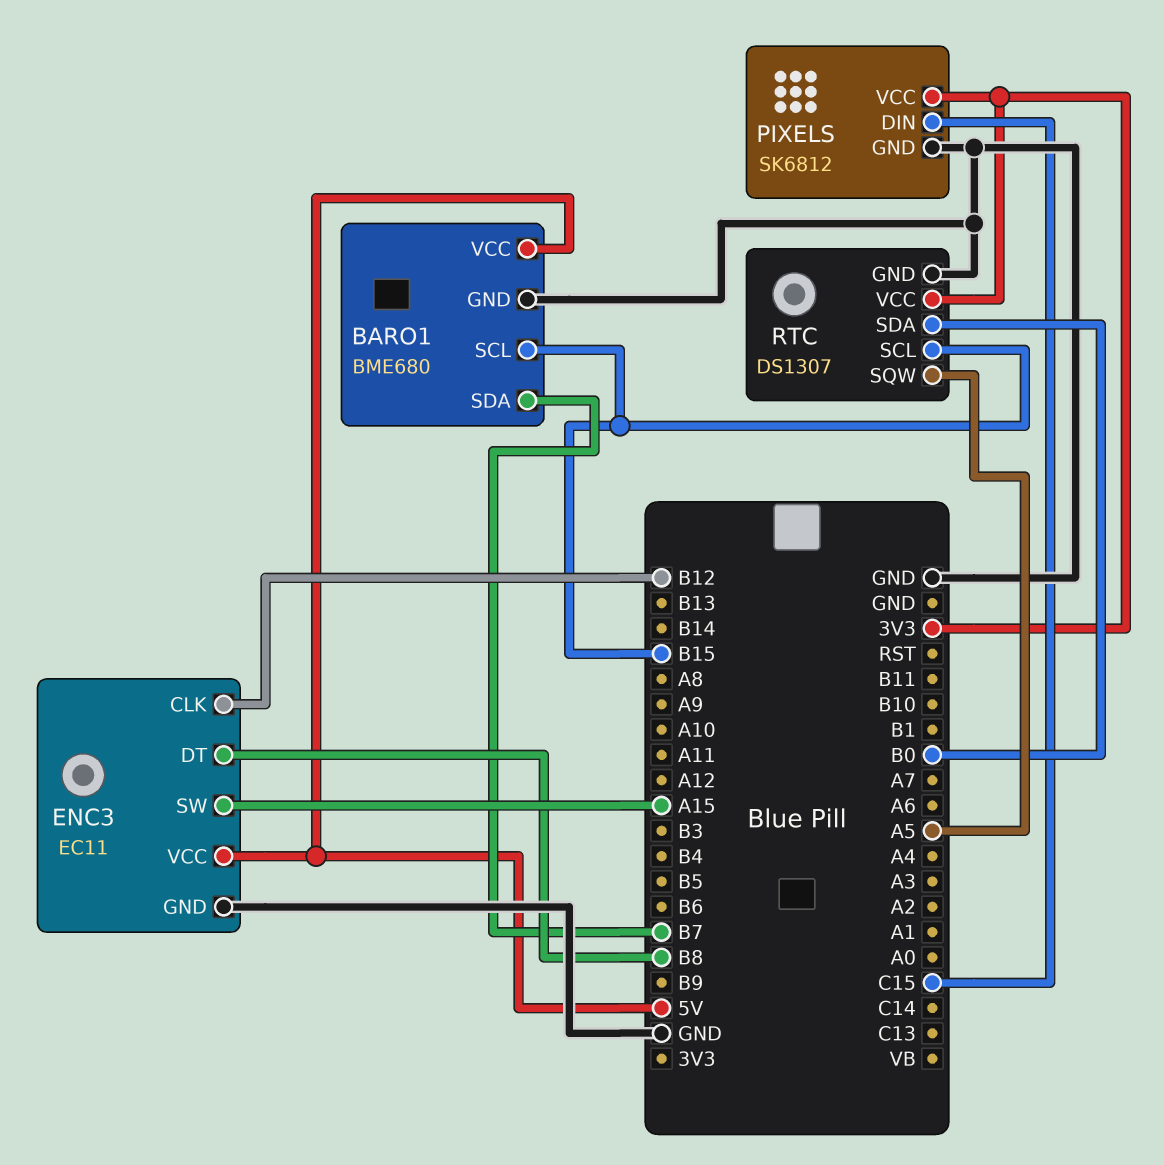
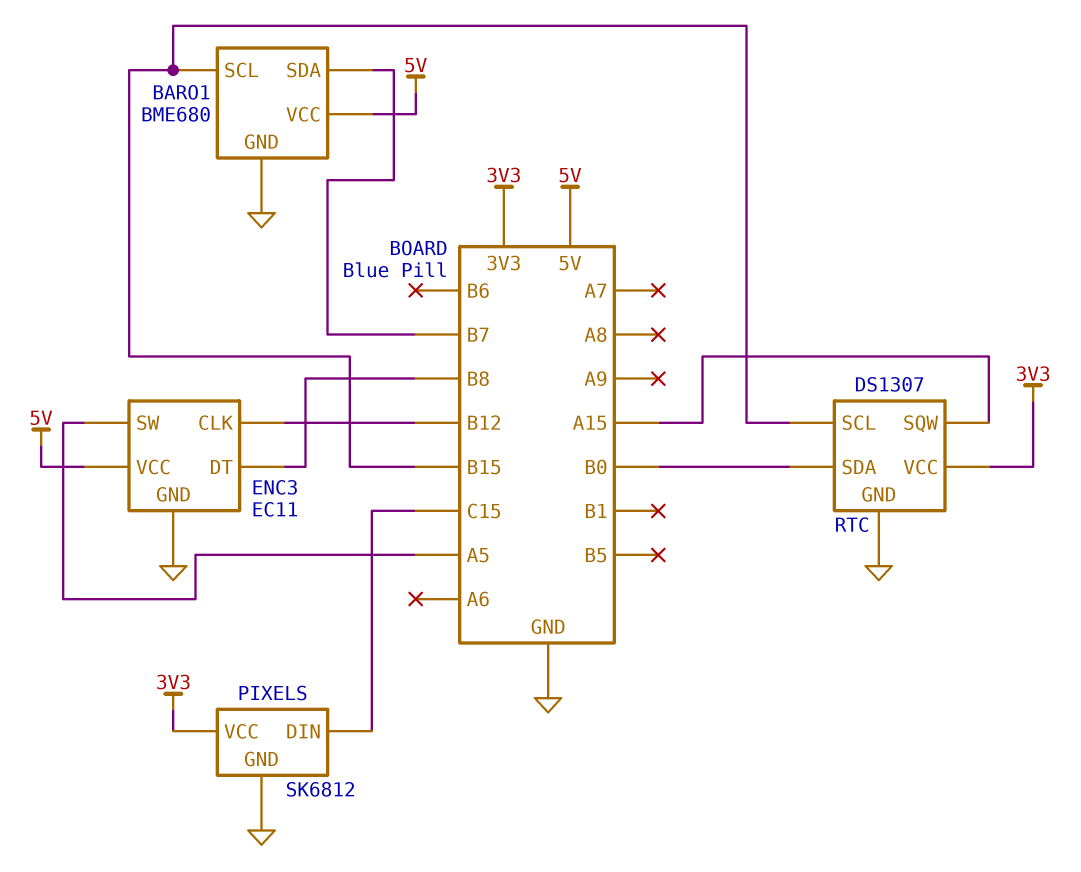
ENC3 pin SW: A15 -> A5
RTC pin SQW: A5 -> A15

